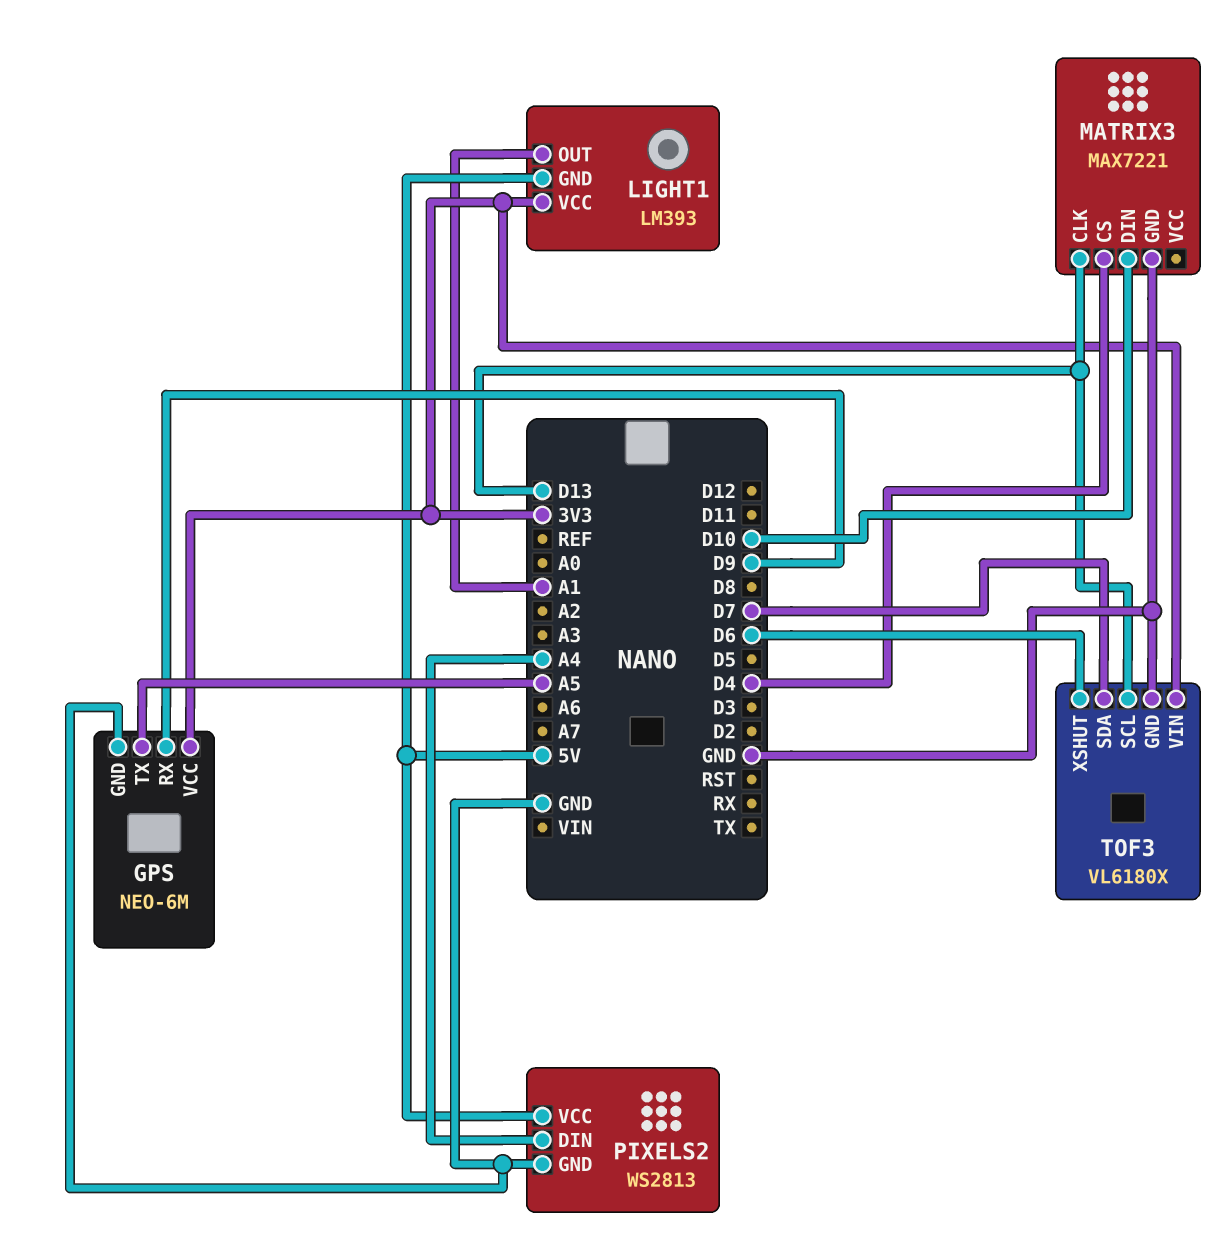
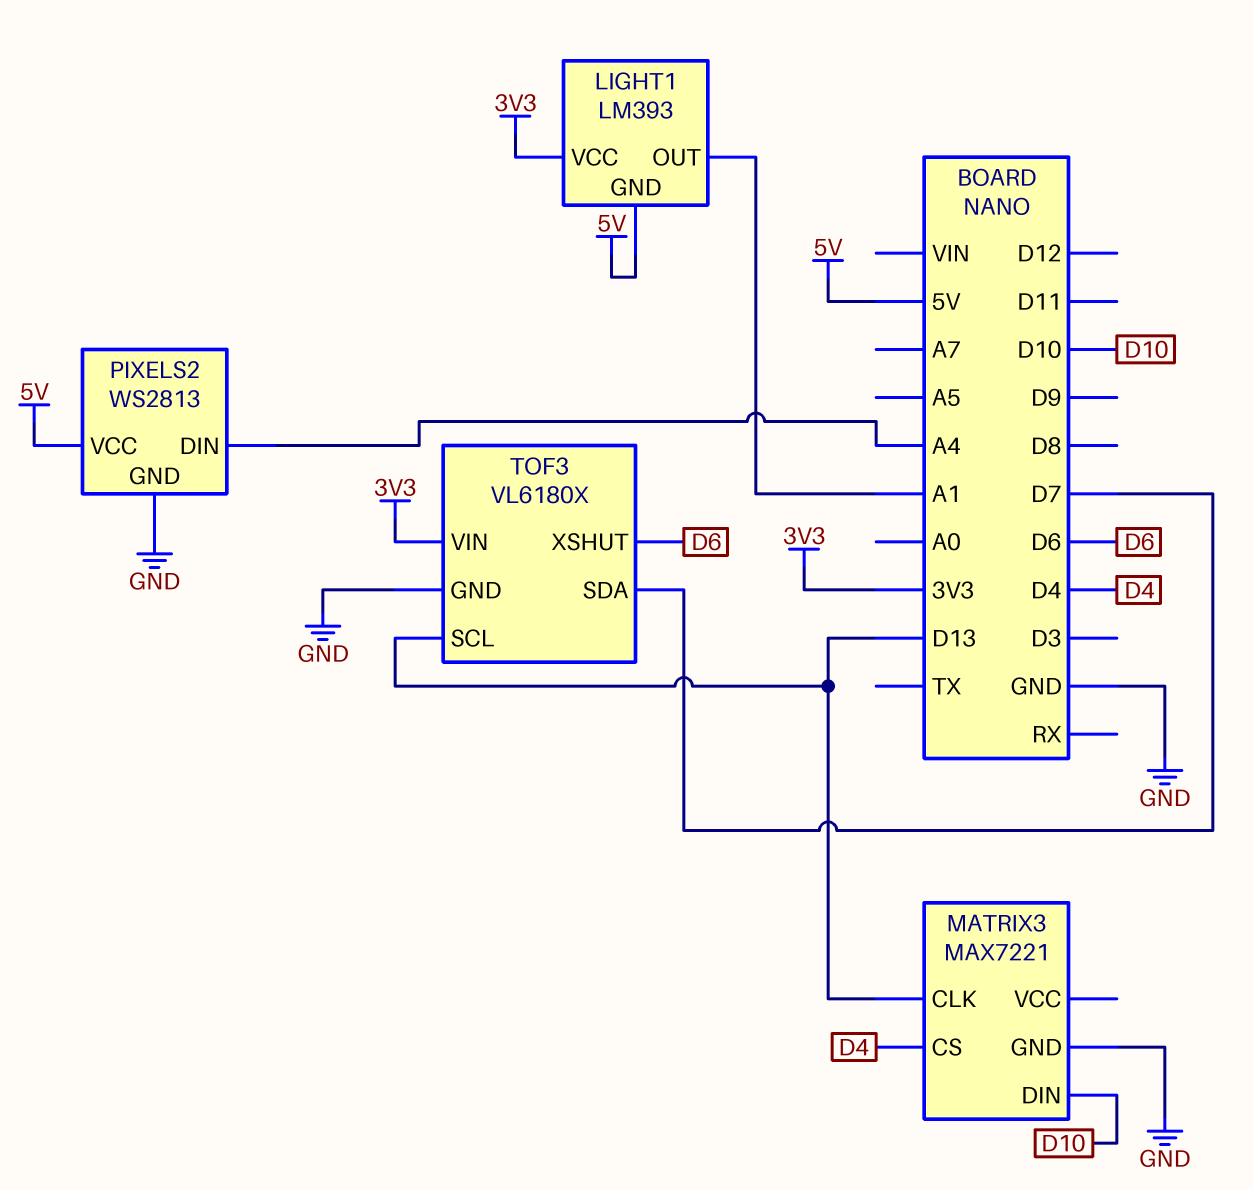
GPS: NEO-6M -> none
GPS pin GND: GND -> none
GPS pin RX: D9 -> none
GPS pin TX: A5 -> none
GPS pin VCC: 3V3 -> none

